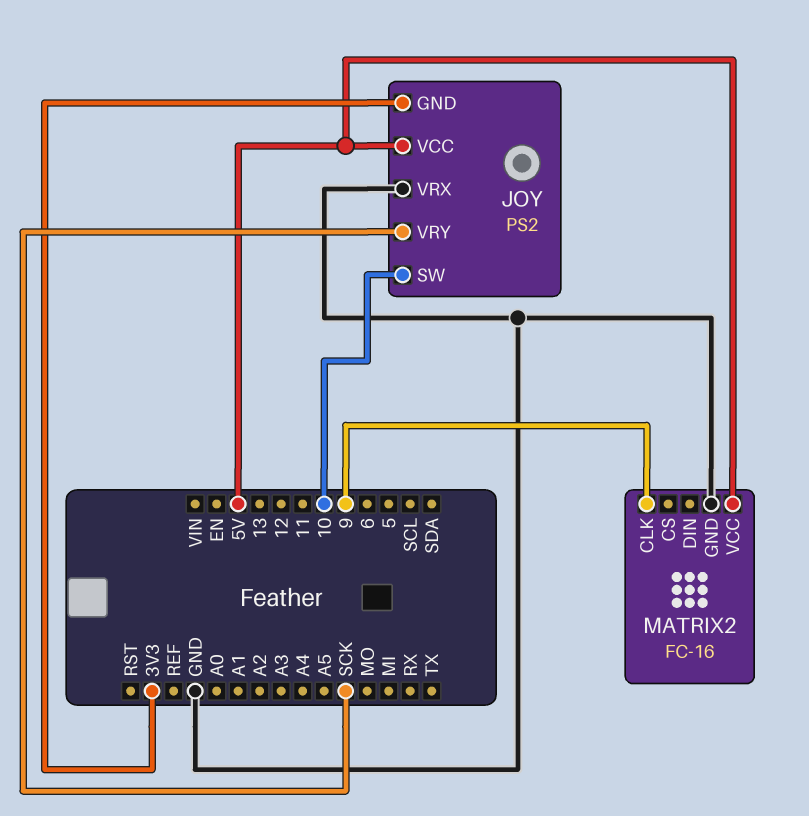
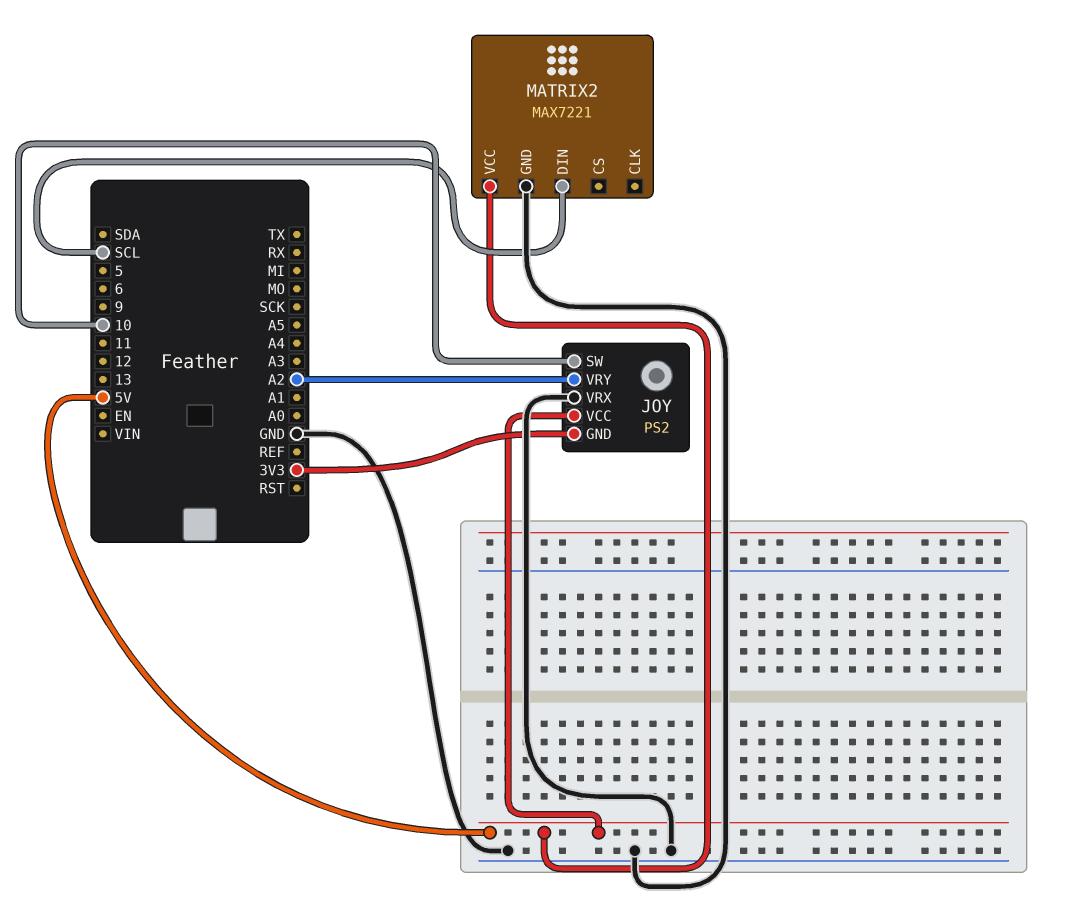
JOY pin VRY: SCK -> A2
MATRIX2: FC-16 -> MAX7221
MATRIX2 pin CLK: 9 -> none
MATRIX2 pin DIN: none -> SCL

